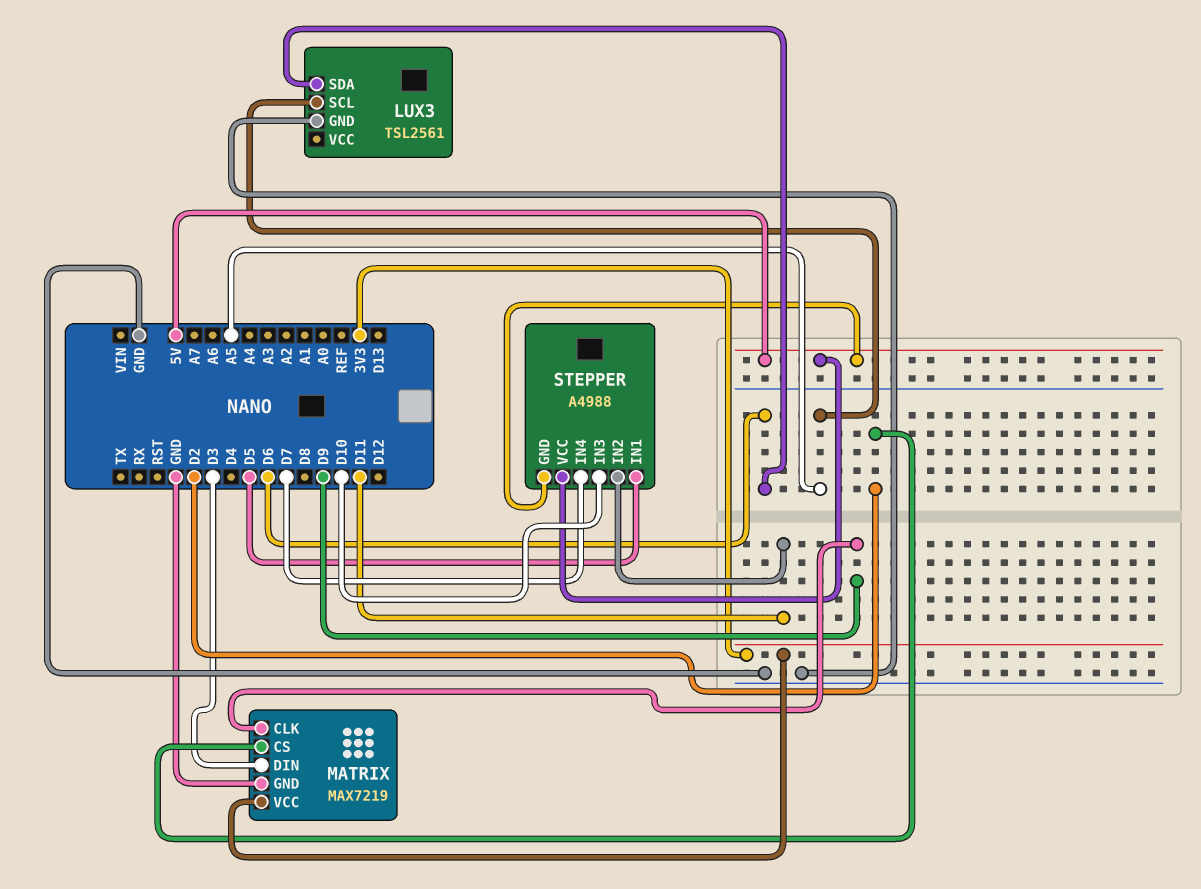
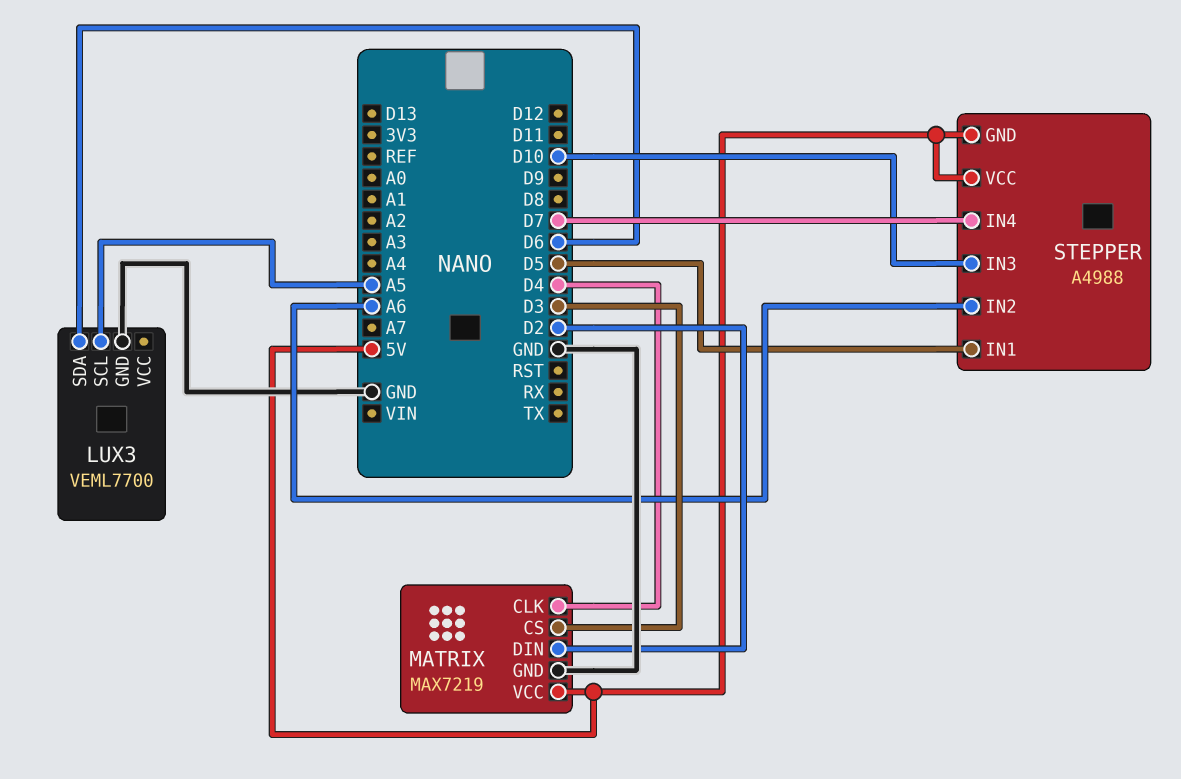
LUX3: TSL2561 -> VEML7700
MATRIX pin CLK: D9 -> D4
MATRIX pin CS: D2 -> D3
MATRIX pin DIN: D3 -> D2
MATRIX pin VCC: 3V3 -> 5V
STEPPER pin IN2: D11 -> A6

